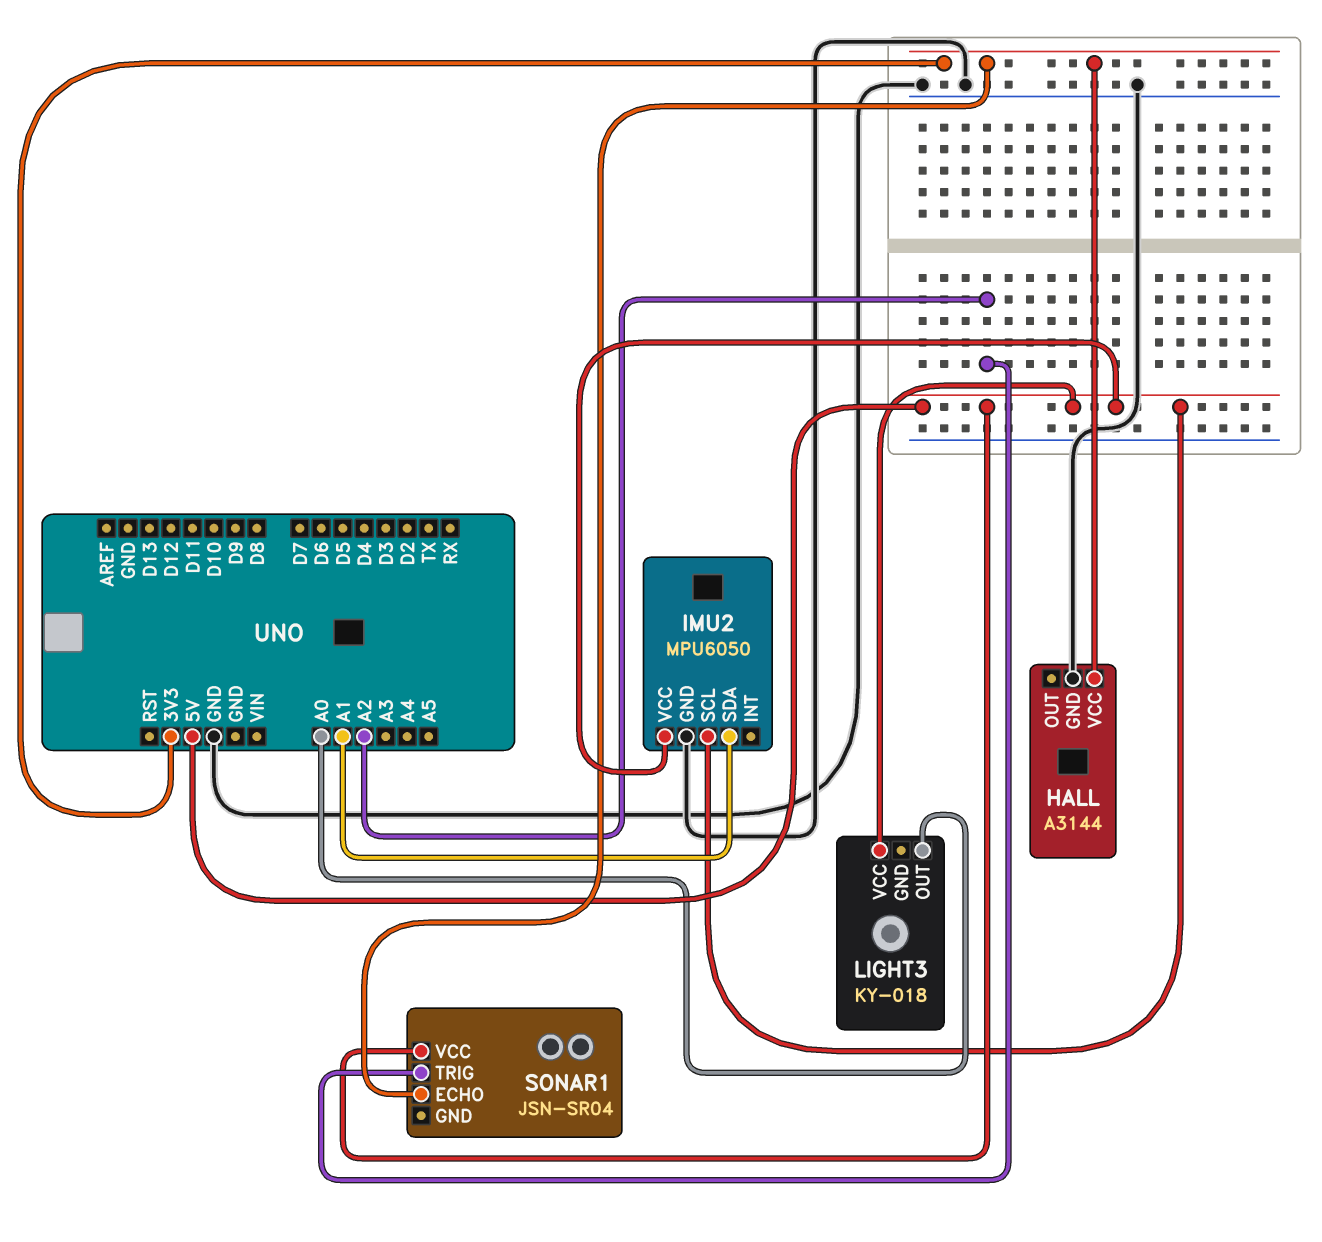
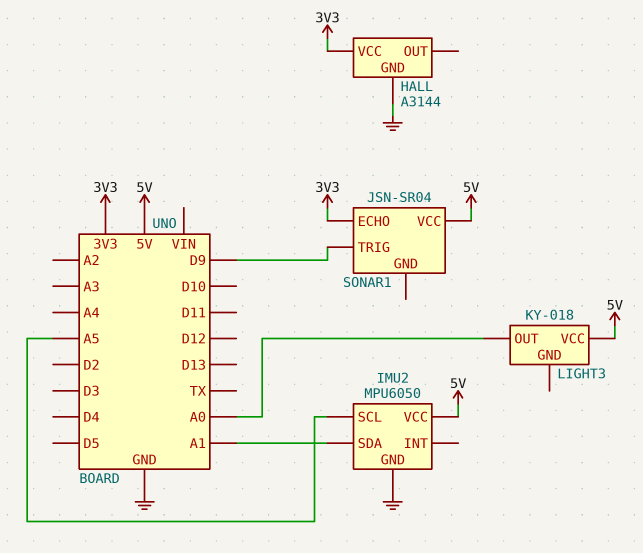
IMU2 pin SCL: 5V -> A5
SONAR1 pin TRIG: A2 -> D9

